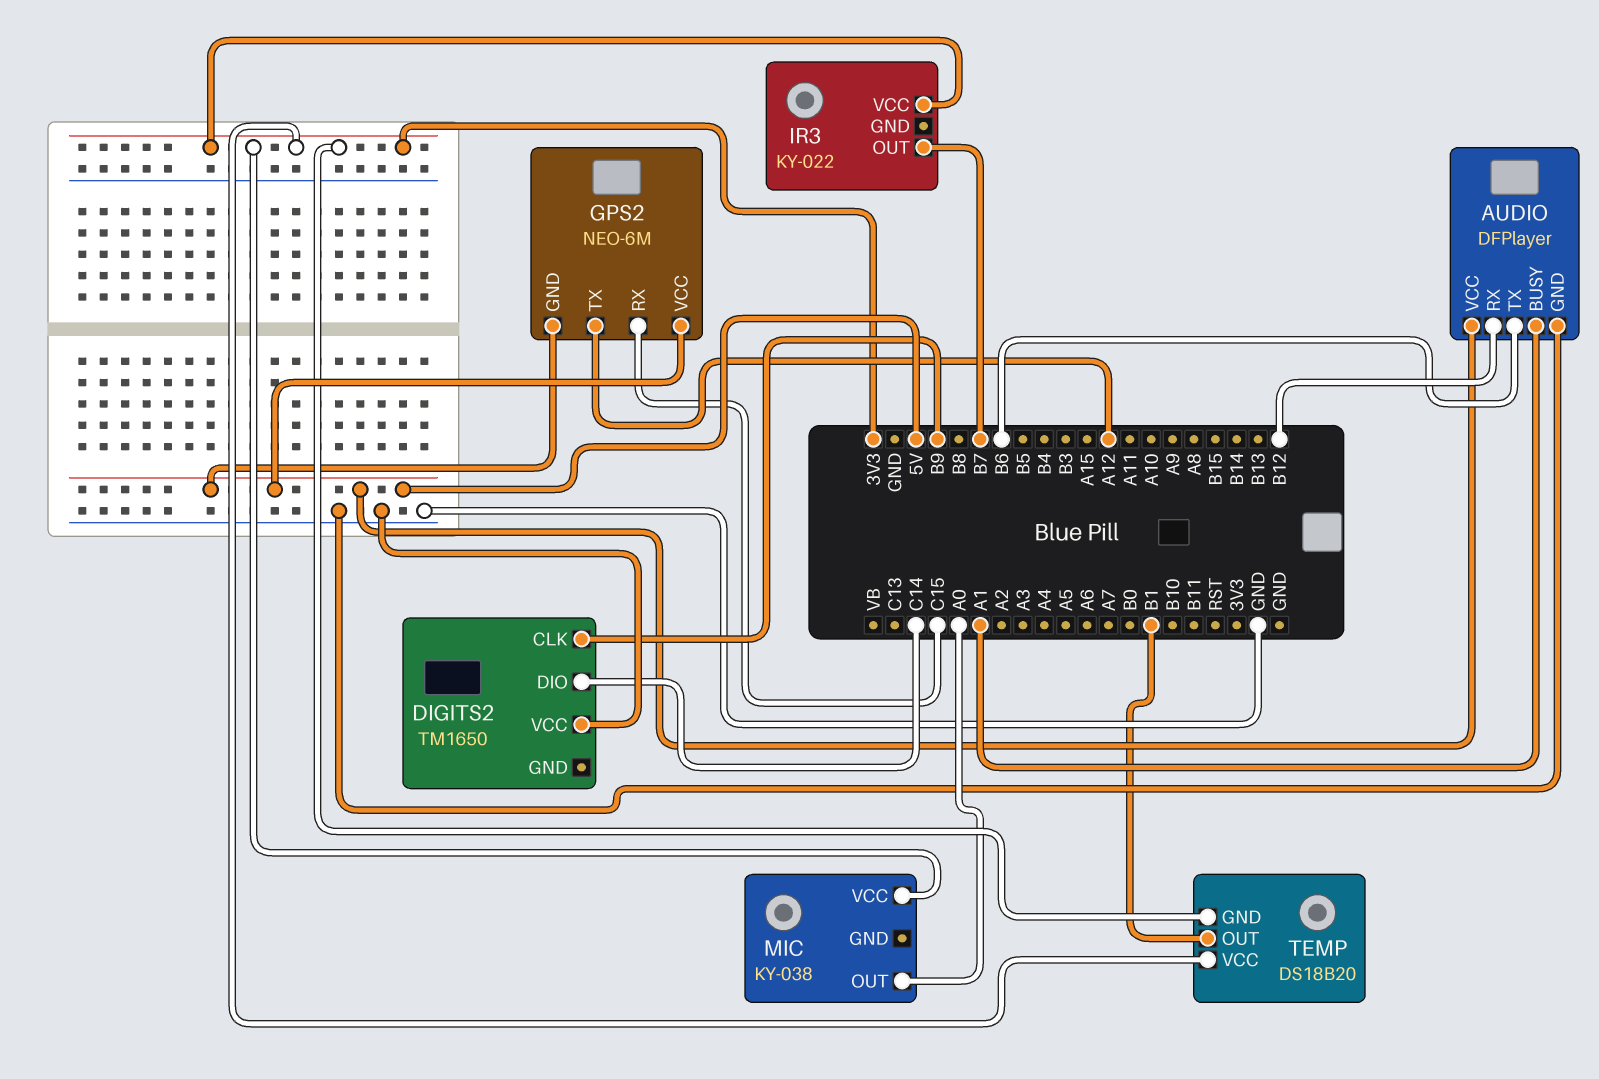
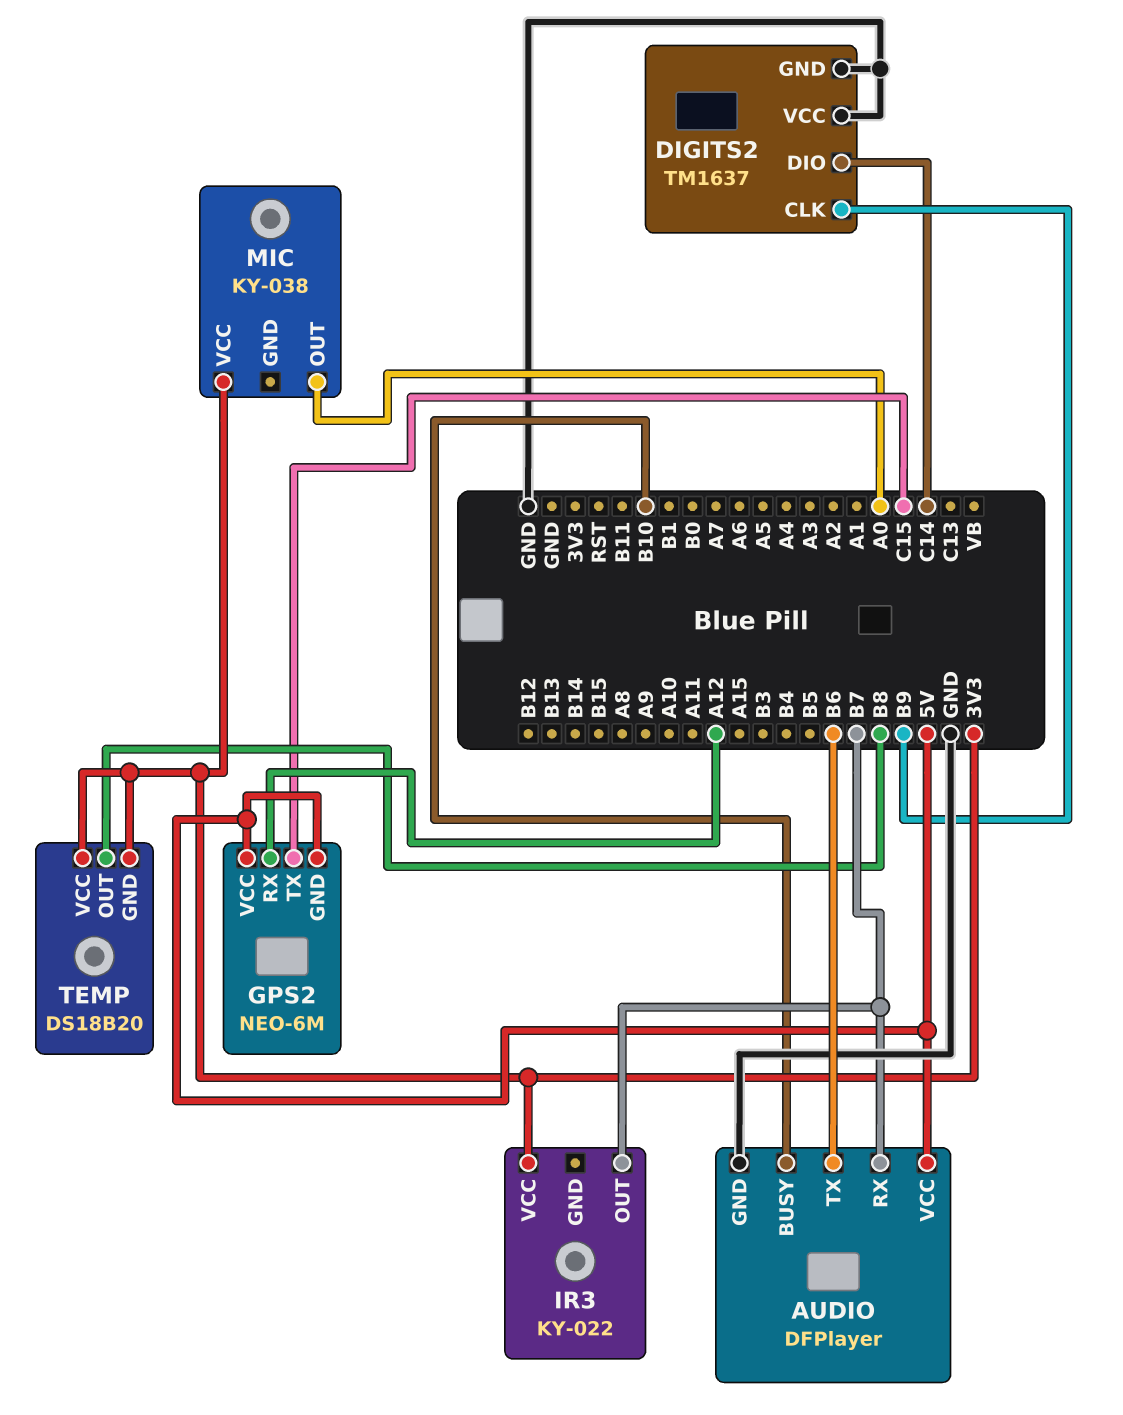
AUDIO pin BUSY: A1 -> B10
AUDIO pin RX: B12 -> B7
DIGITS2: TM1650 -> TM1637
DIGITS2 pin GND: none -> GND
GPS2 pin RX: C15 -> A12
GPS2 pin TX: A12 -> C15
TEMP pin OUT: B1 -> B8

